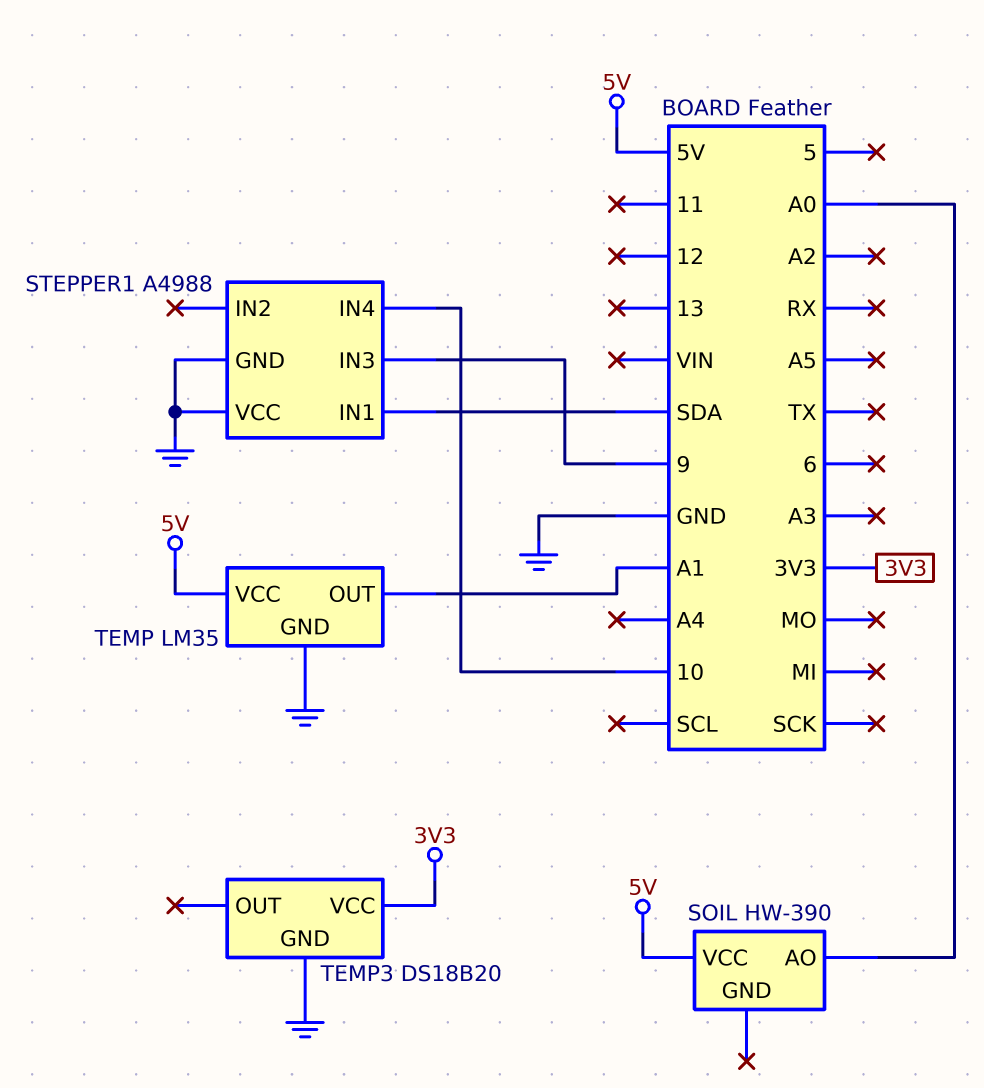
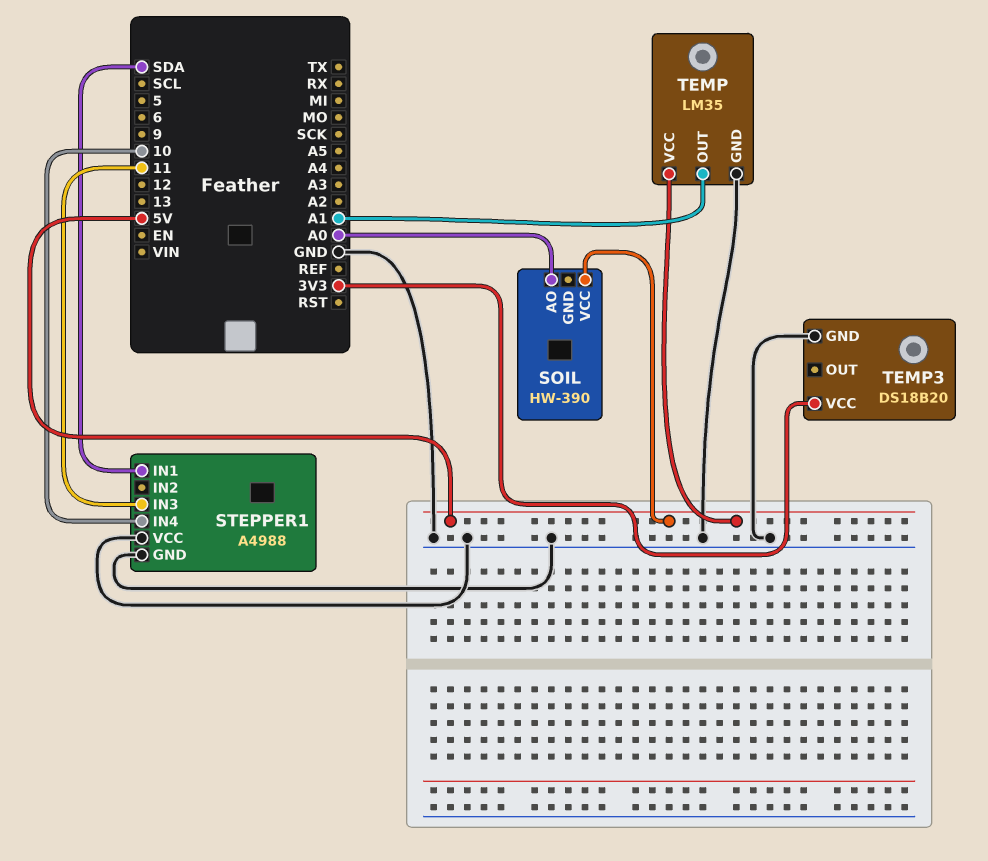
STEPPER1 pin IN3: 9 -> 11

